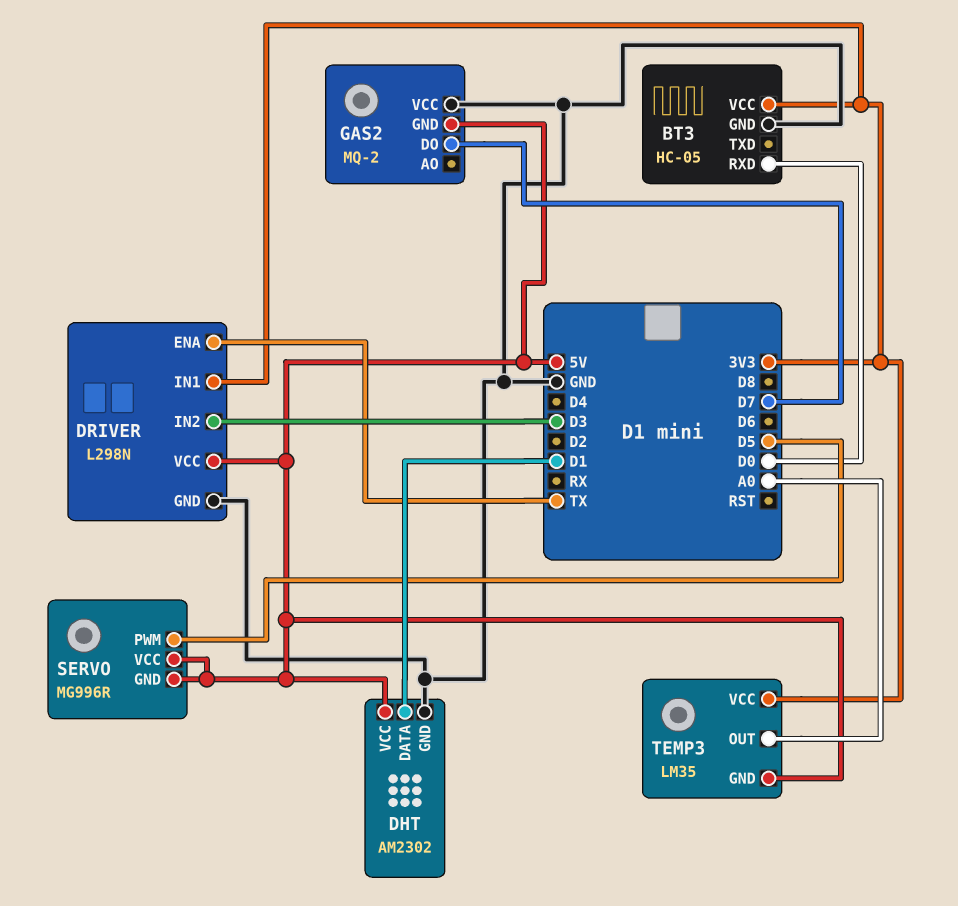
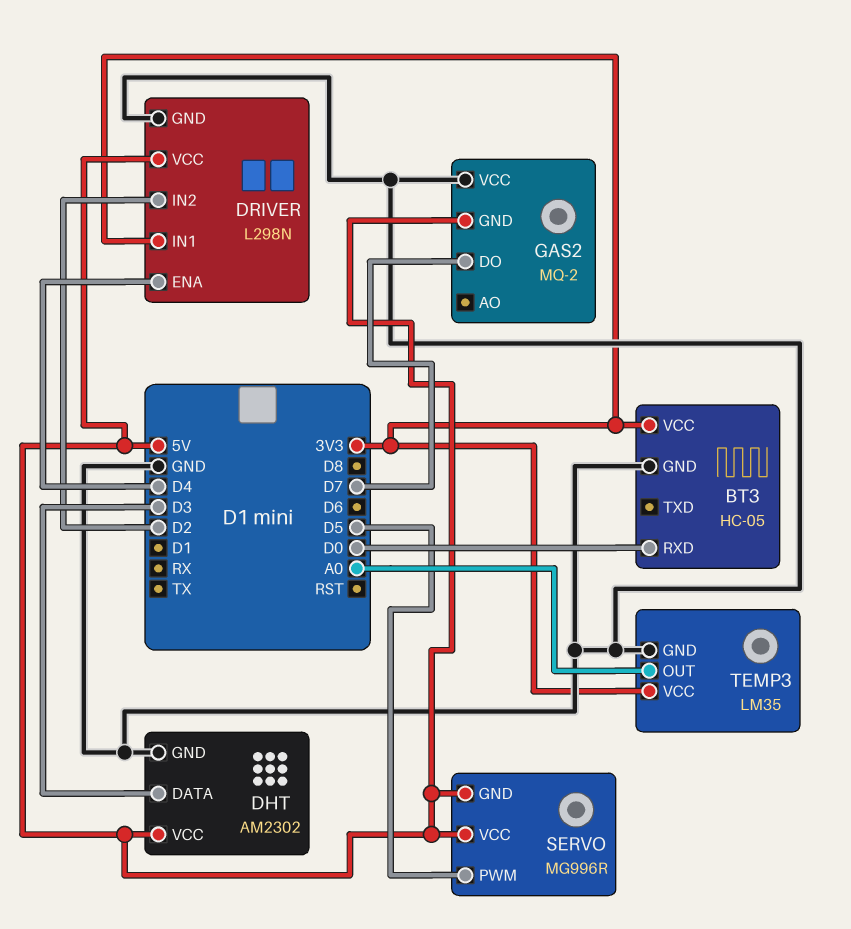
DHT pin DATA: D1 -> D3
DRIVER pin ENA: TX -> D4
DRIVER pin IN2: D3 -> D2
TEMP3 pin GND: 5V -> GND

